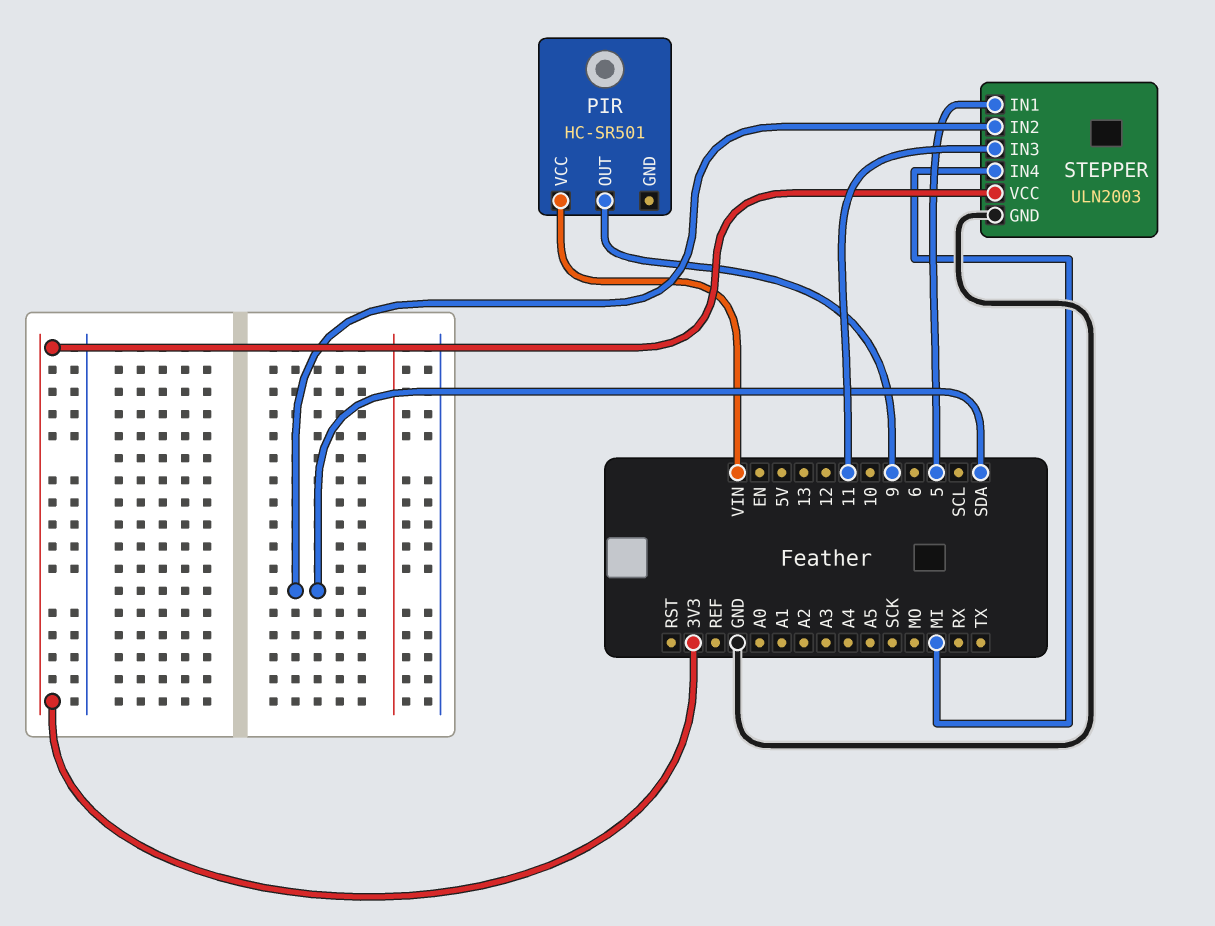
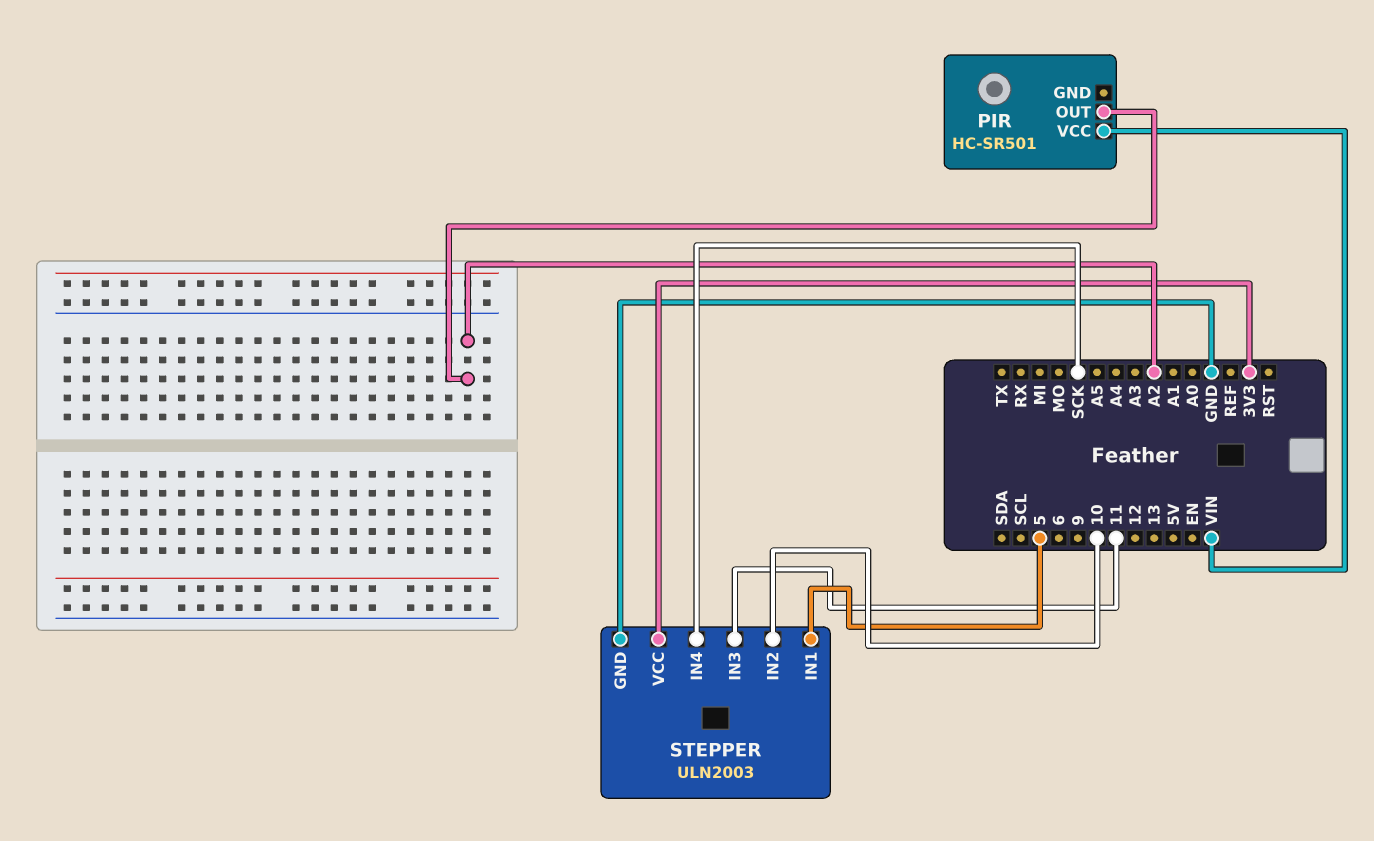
PIR pin OUT: 9 -> A2
STEPPER pin IN2: SDA -> 10
STEPPER pin IN4: MI -> SCK

